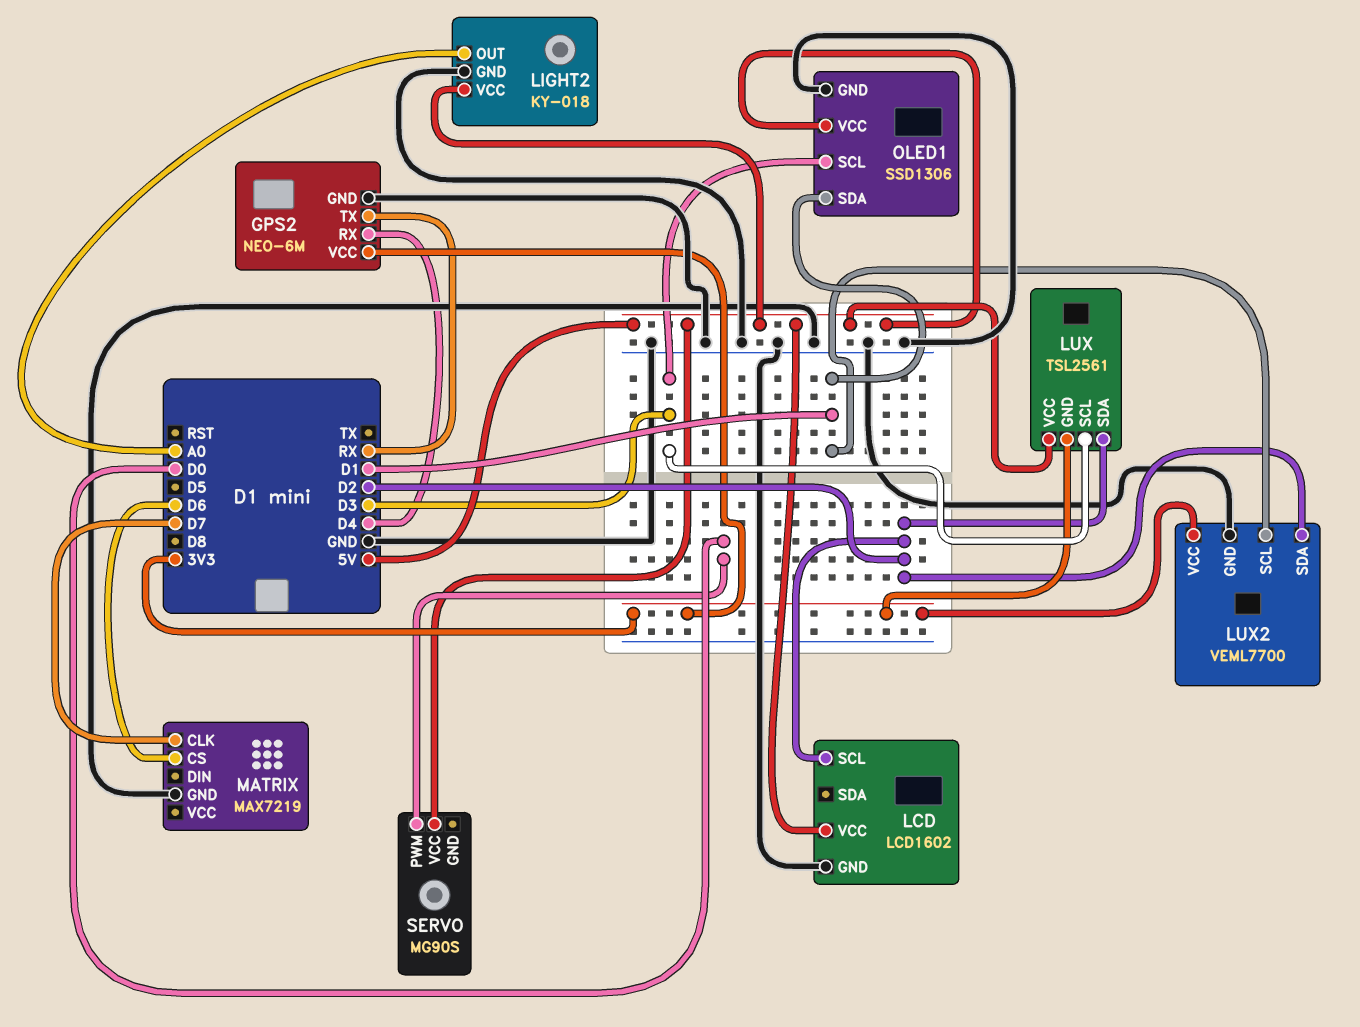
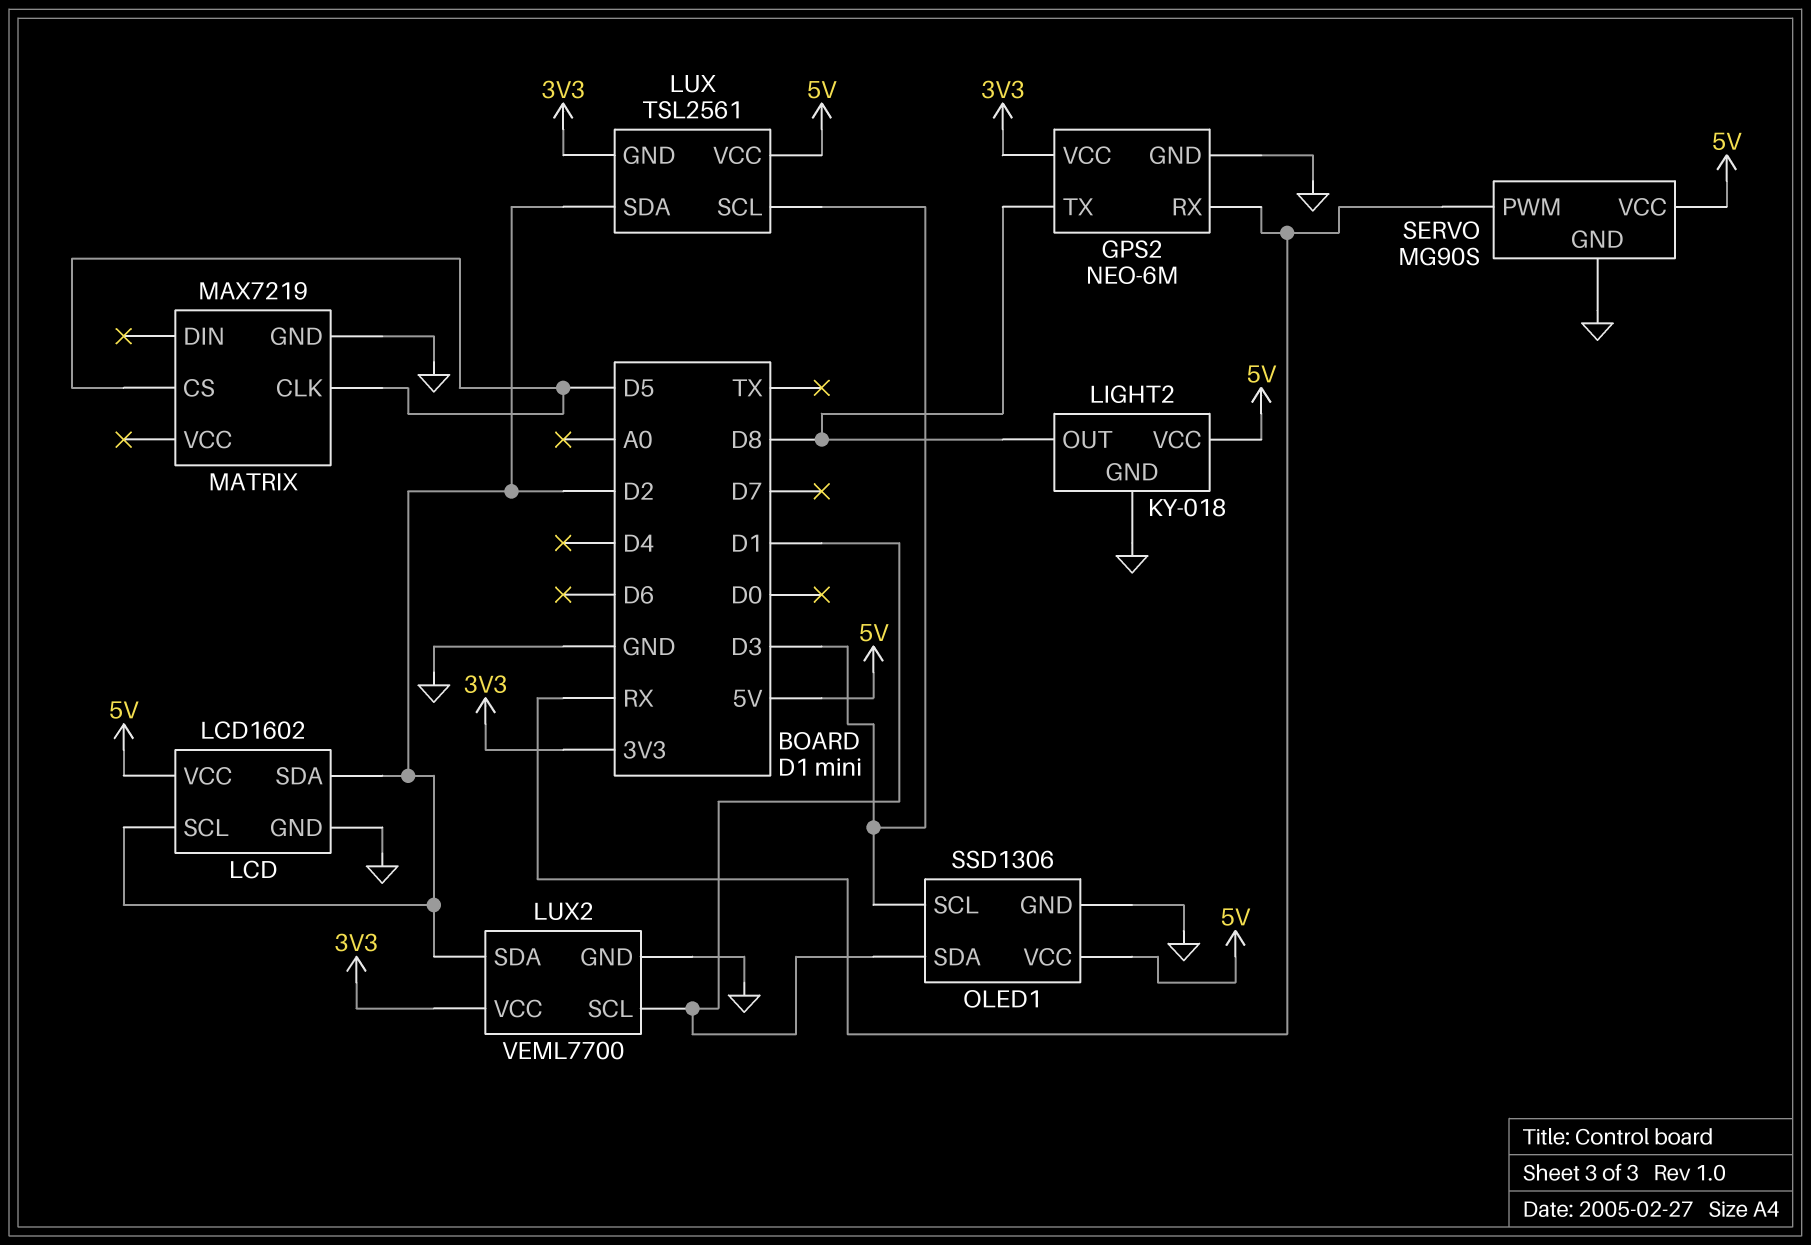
GPS2 pin RX: D4 -> RX
GPS2 pin TX: RX -> D8
LCD pin SDA: none -> D2
LIGHT2 pin OUT: A0 -> D8
MATRIX pin CLK: D7 -> D5
MATRIX pin CS: D6 -> D5
SERVO pin GND: none -> GND
SERVO pin PWM: D0 -> RX

